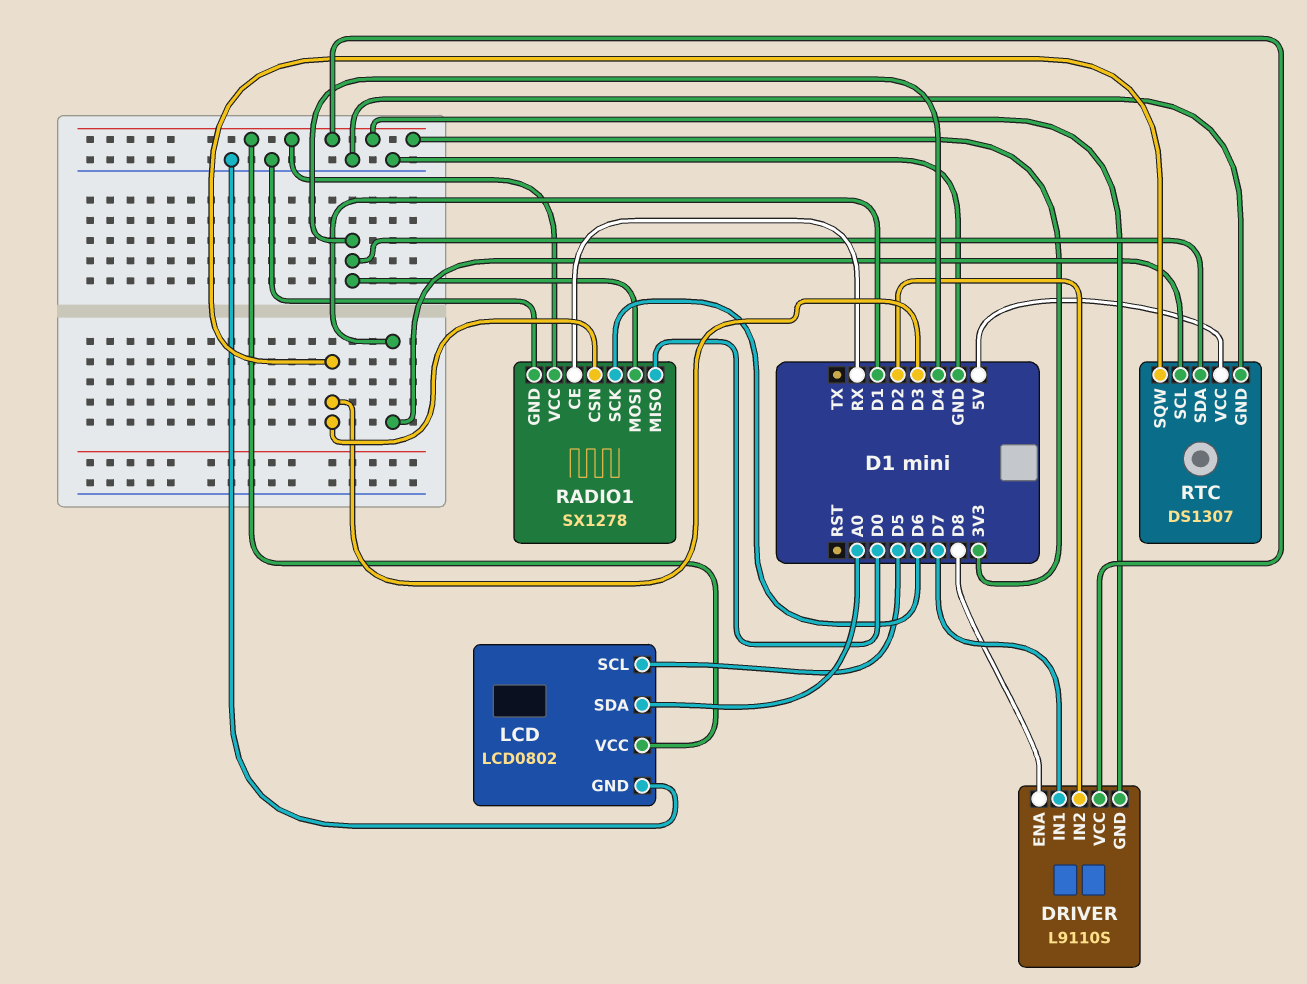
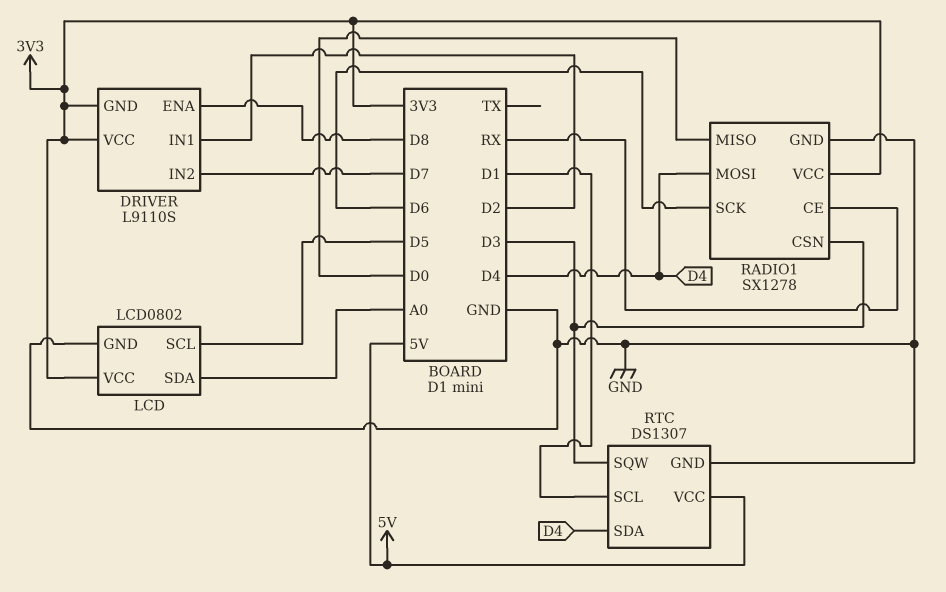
DRIVER pin IN1: D7 -> D2
DRIVER pin IN2: D2 -> D7

